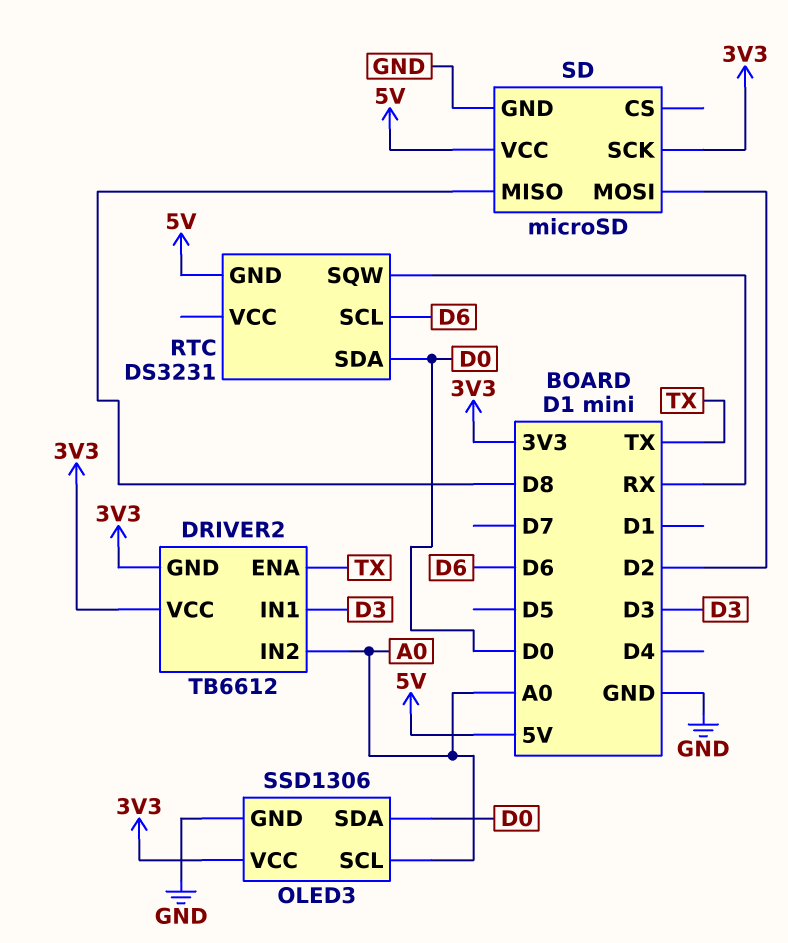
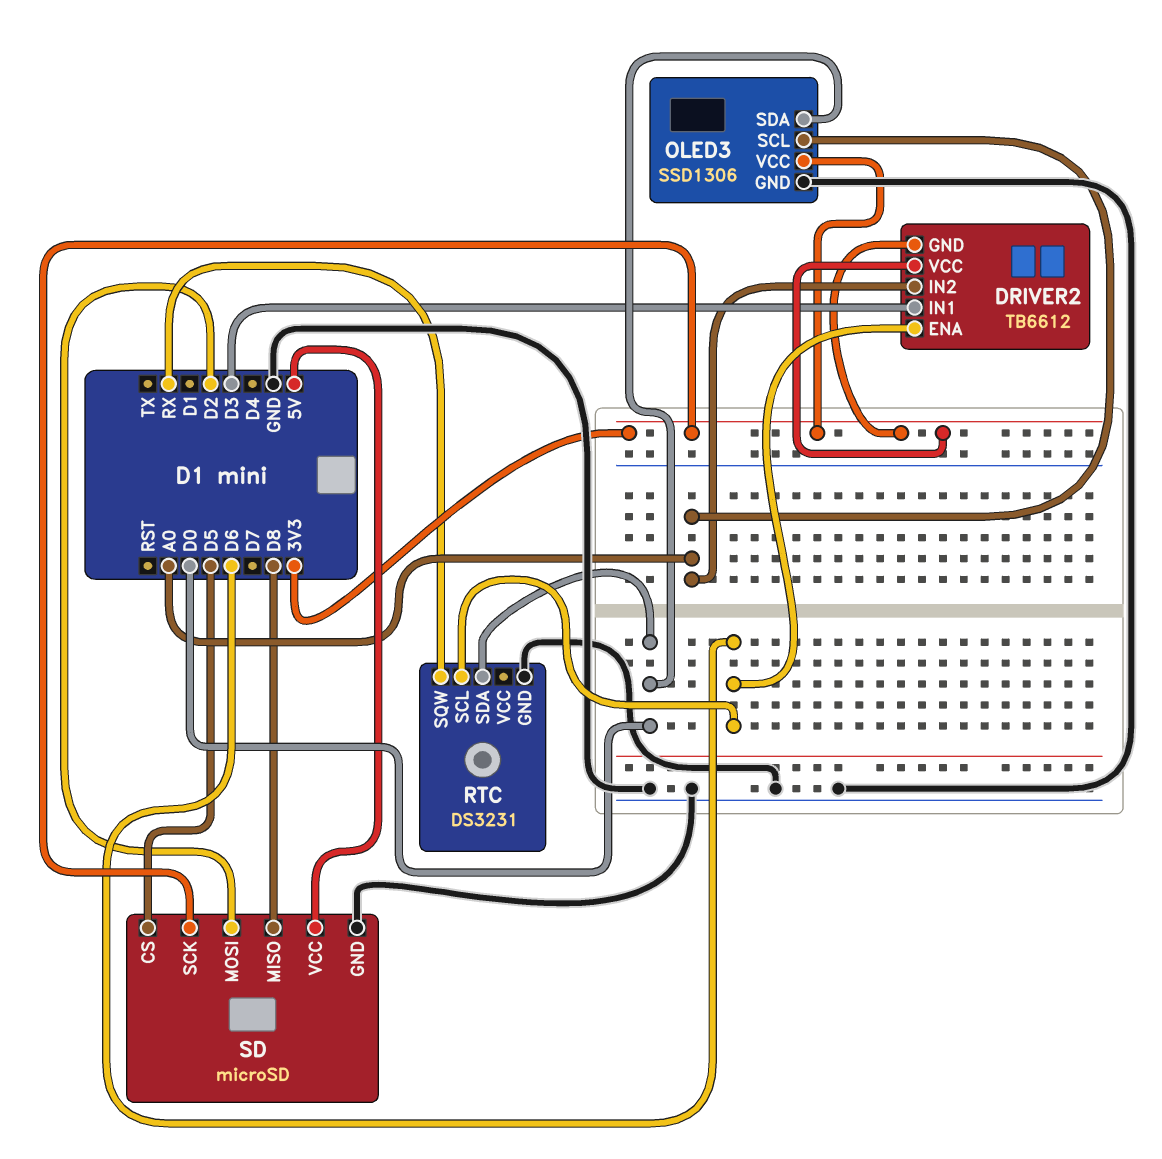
DRIVER2 pin ENA: TX -> D6
RTC pin GND: 5V -> GND
SD pin CS: none -> D5

